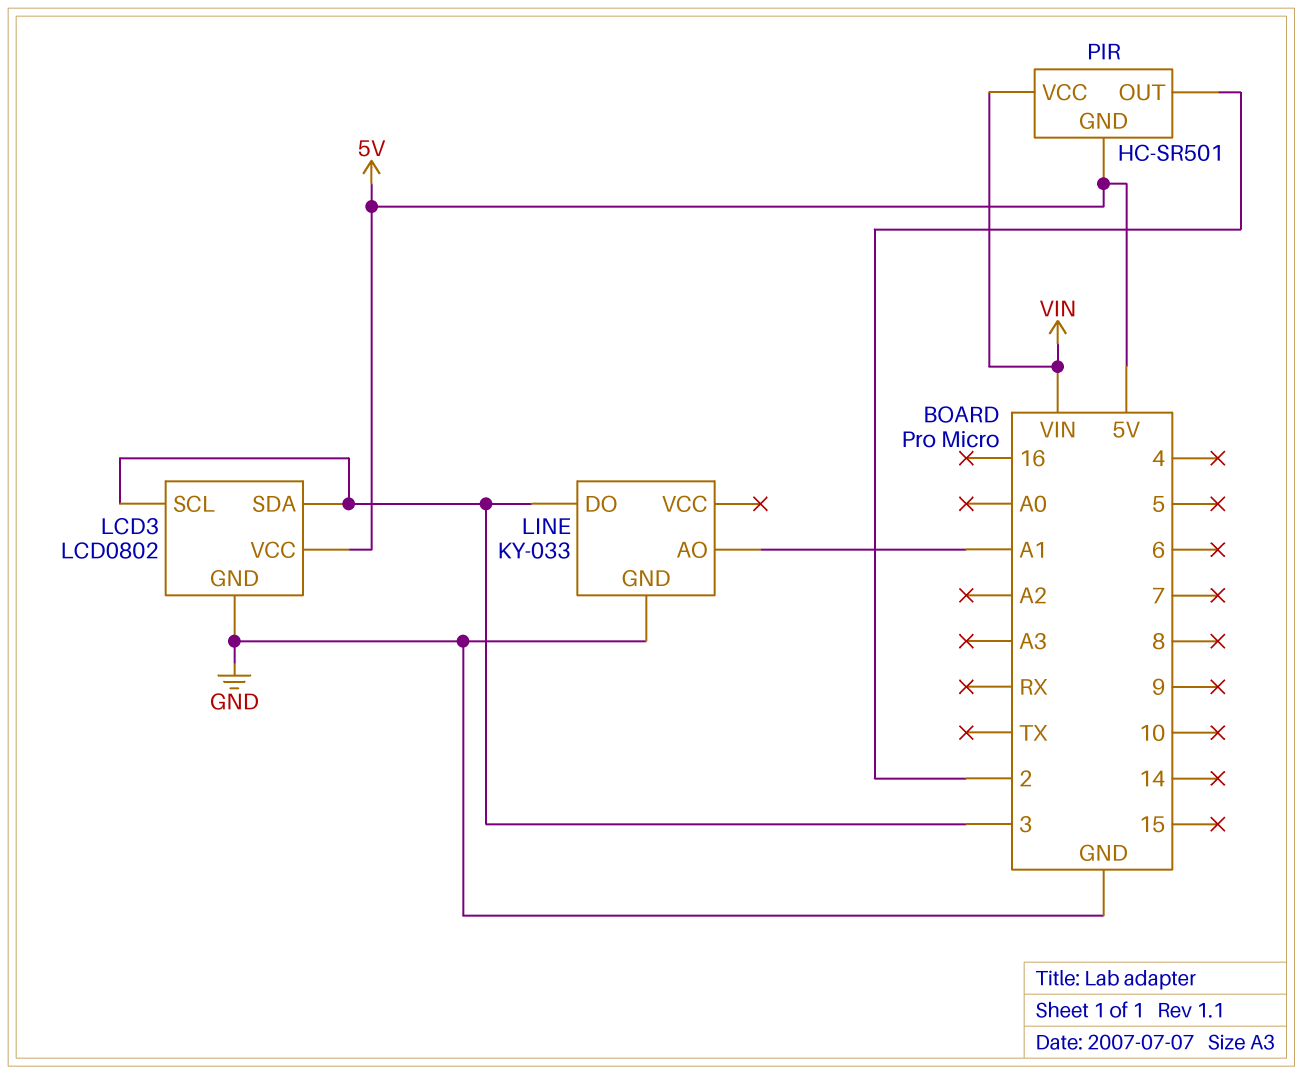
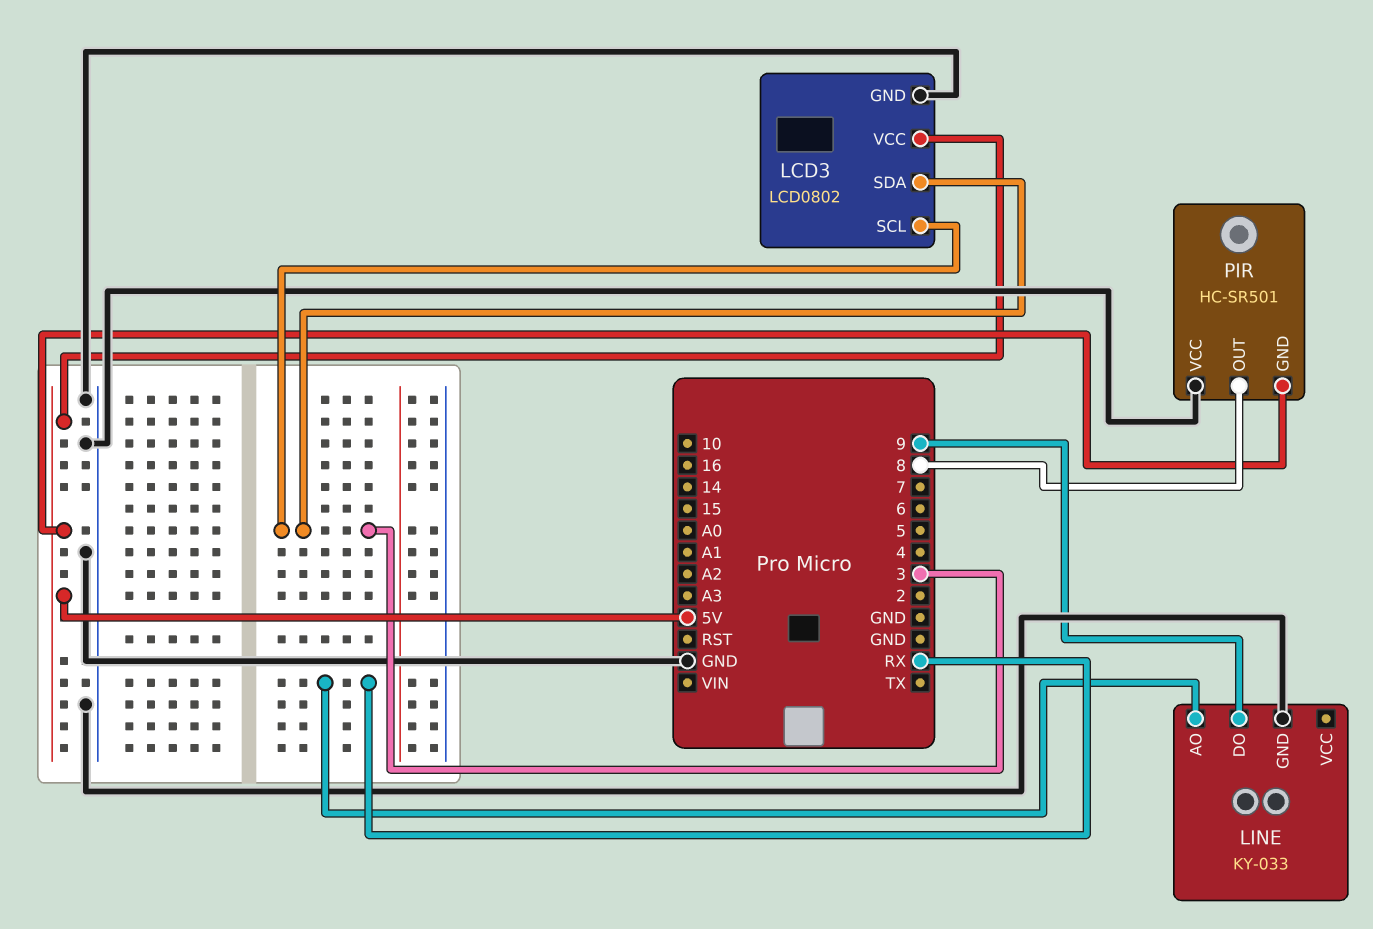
LINE pin AO: A1 -> RX
LINE pin DO: 3 -> 9
PIR pin OUT: 2 -> 8
PIR pin VCC: VIN -> GND

